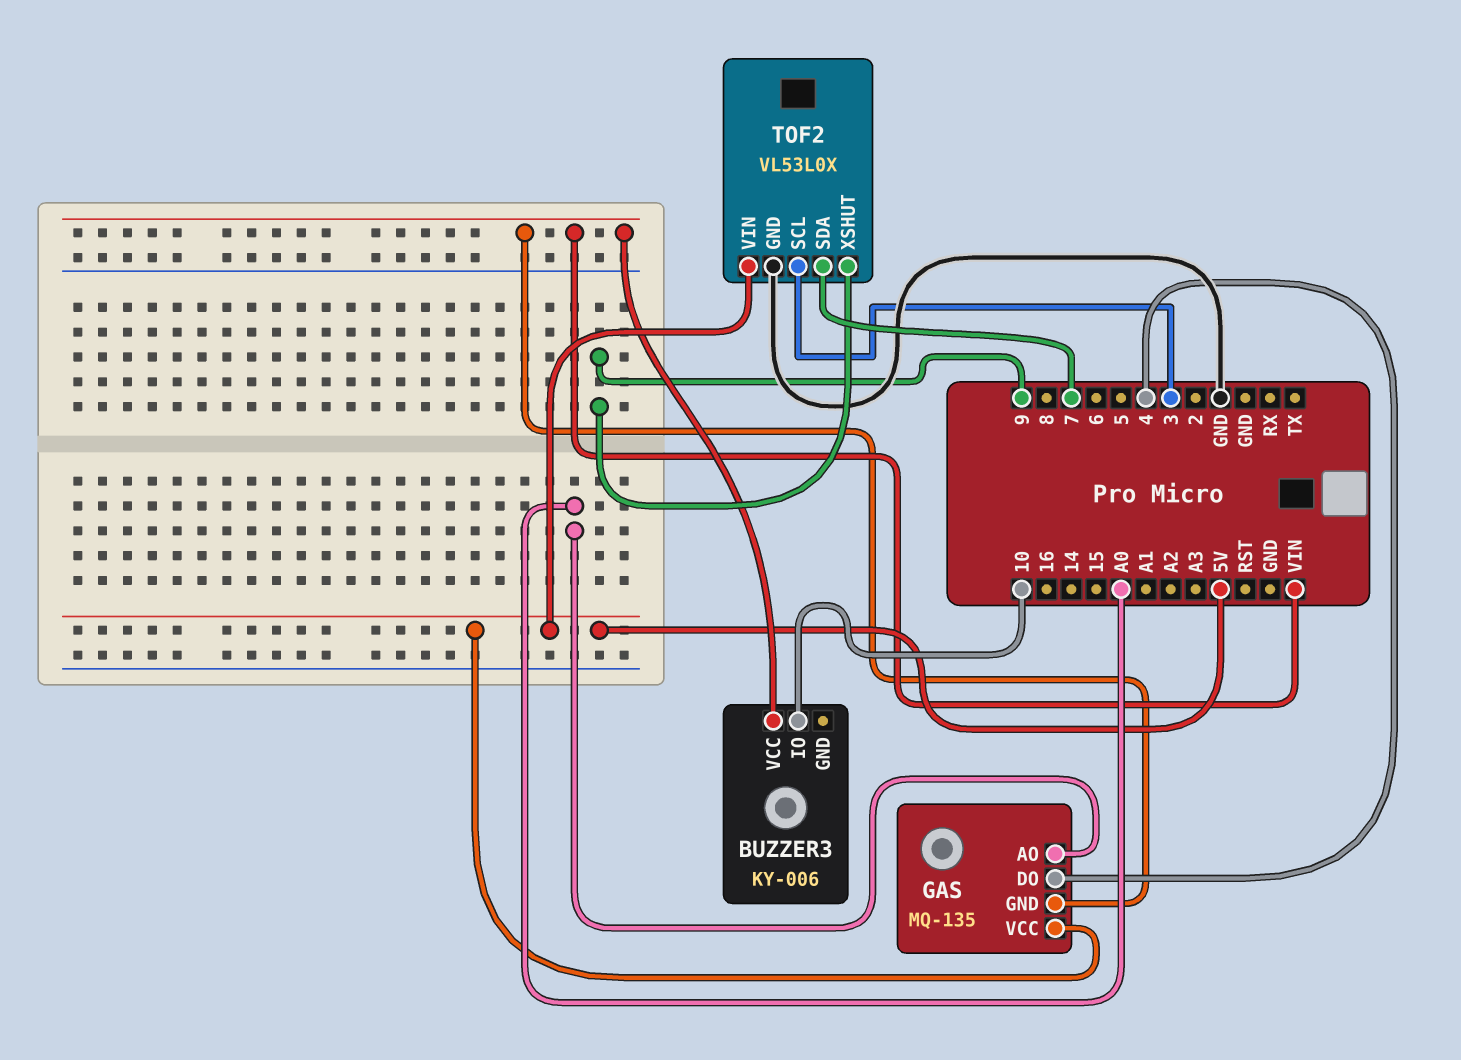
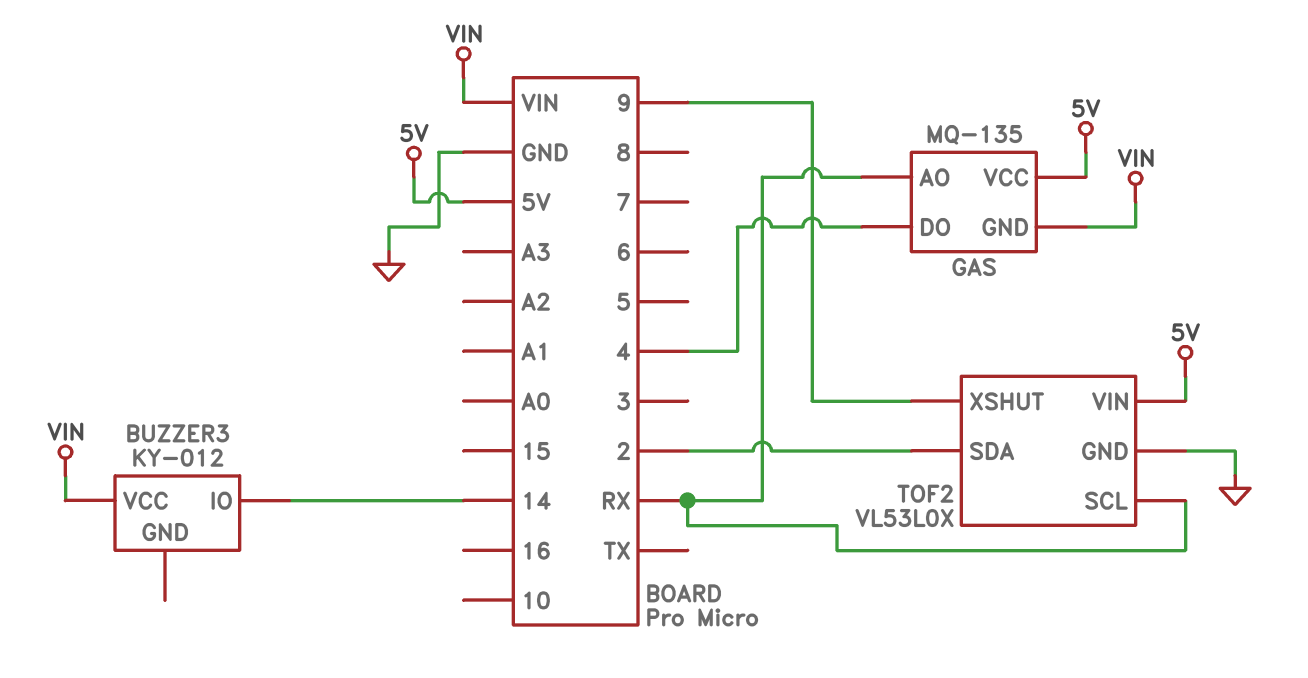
BUZZER3: KY-006 -> KY-012
BUZZER3 pin IO: 10 -> 14
GAS pin AO: A0 -> RX
TOF2 pin SCL: 3 -> RX
TOF2 pin SDA: 7 -> 2

